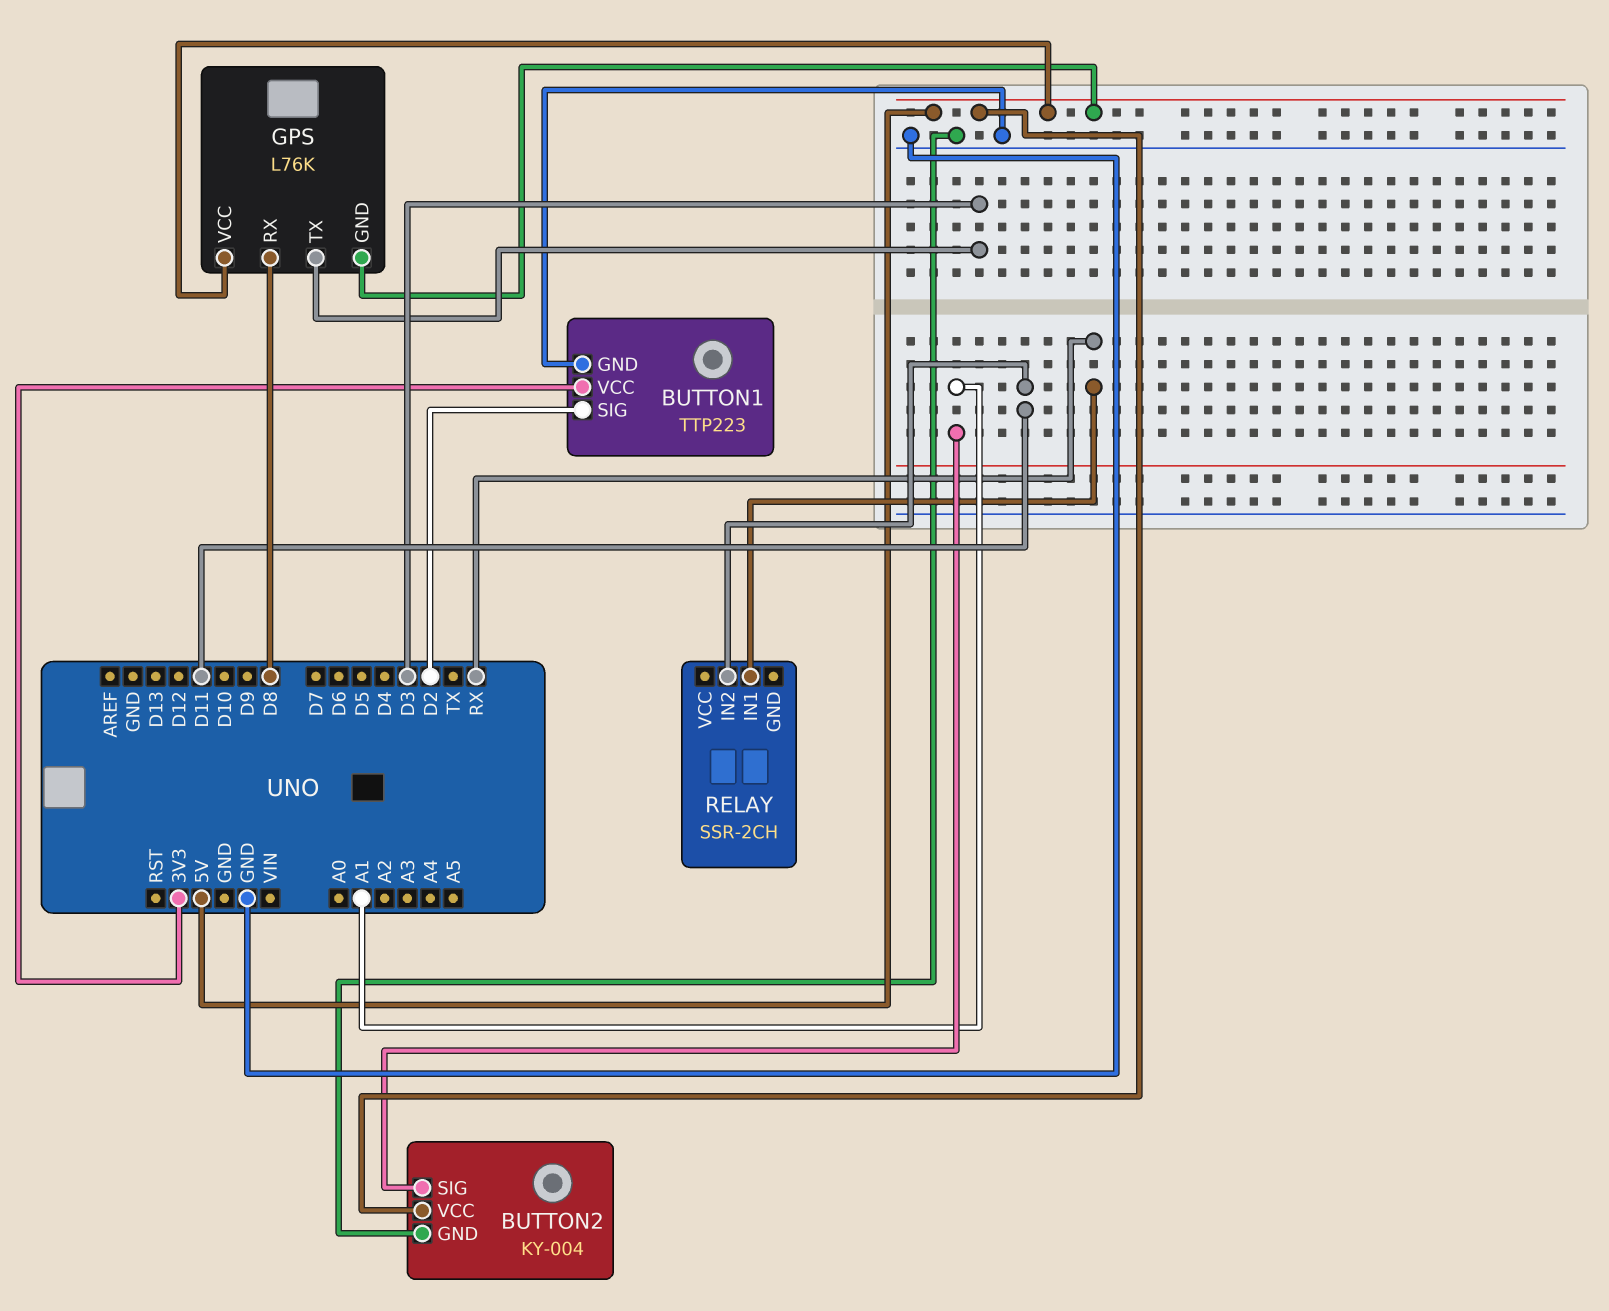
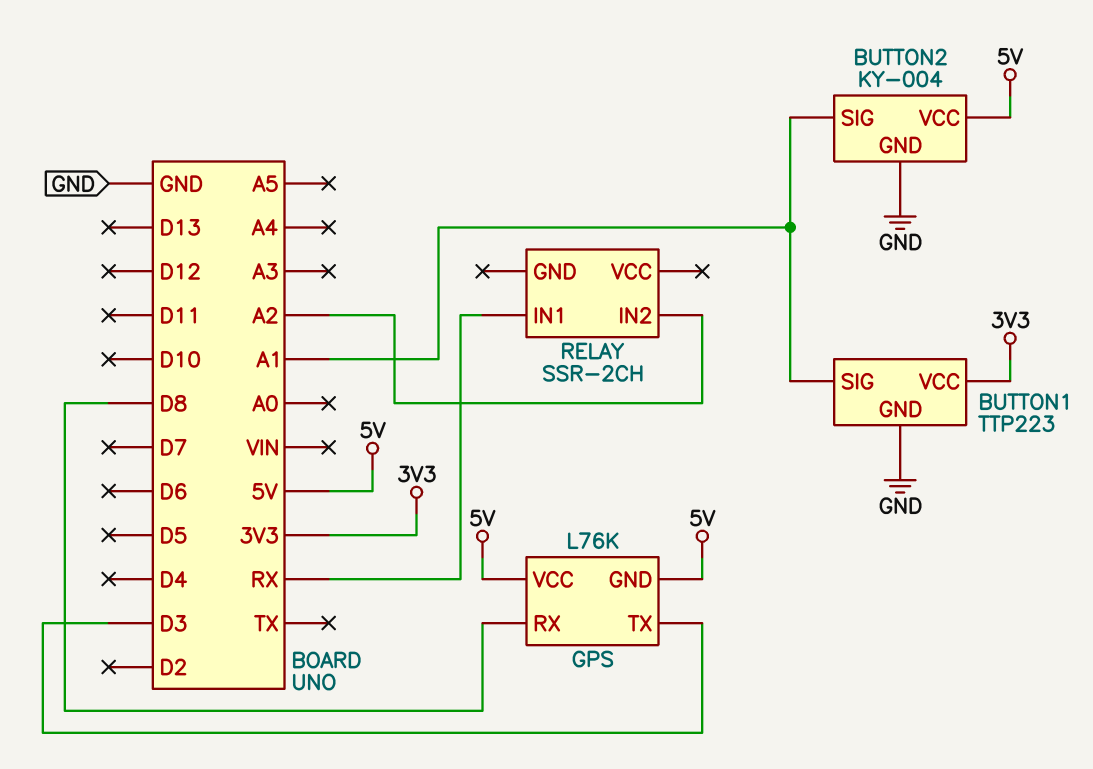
BUTTON1 pin SIG: D2 -> A1
RELAY pin IN2: D11 -> A2

